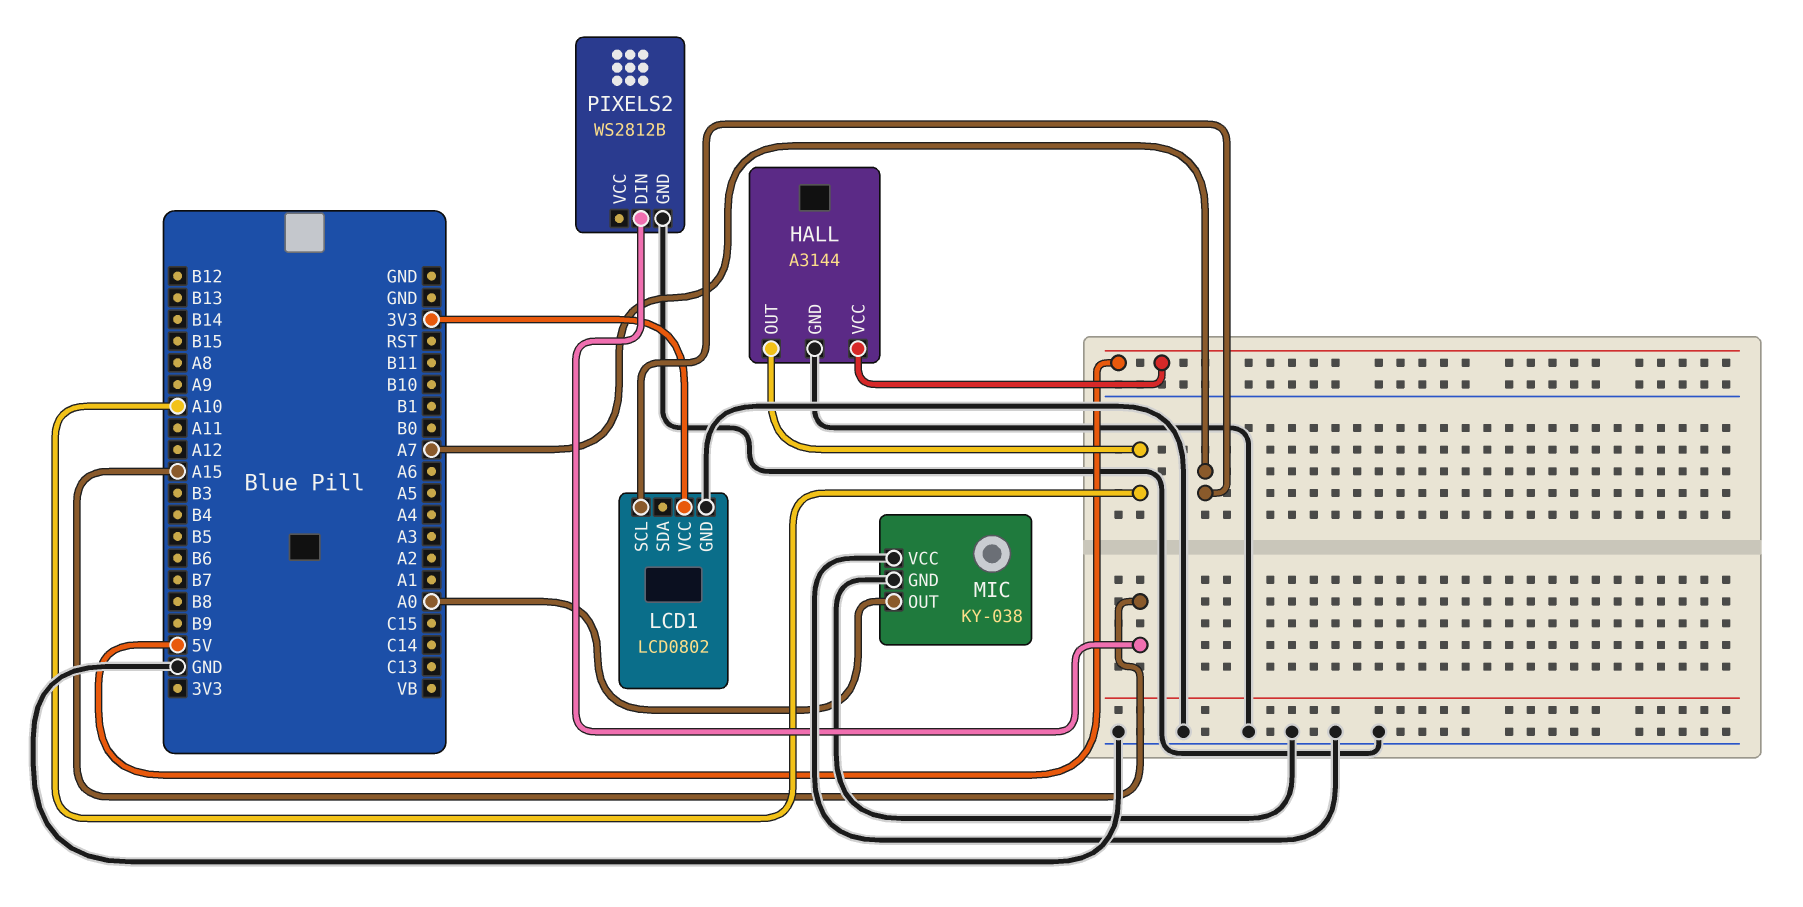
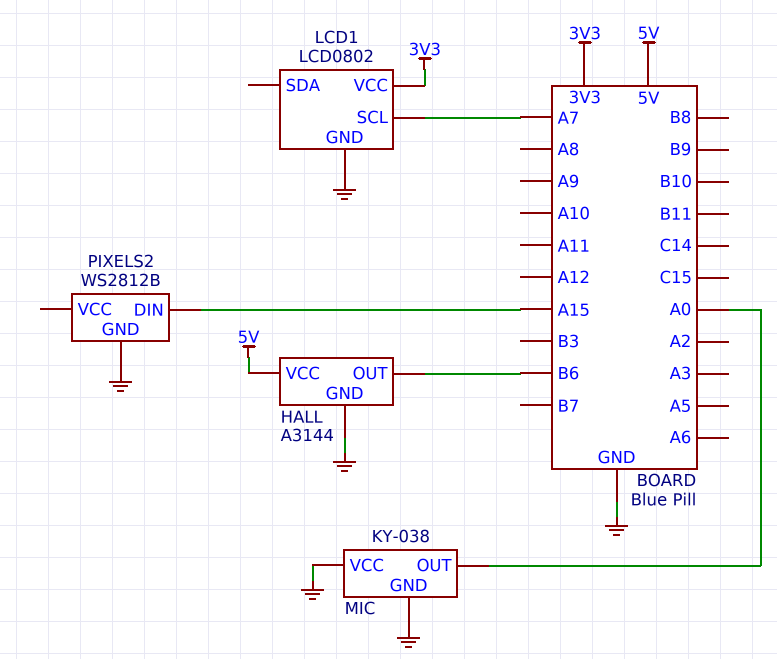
HALL pin OUT: A10 -> B6

